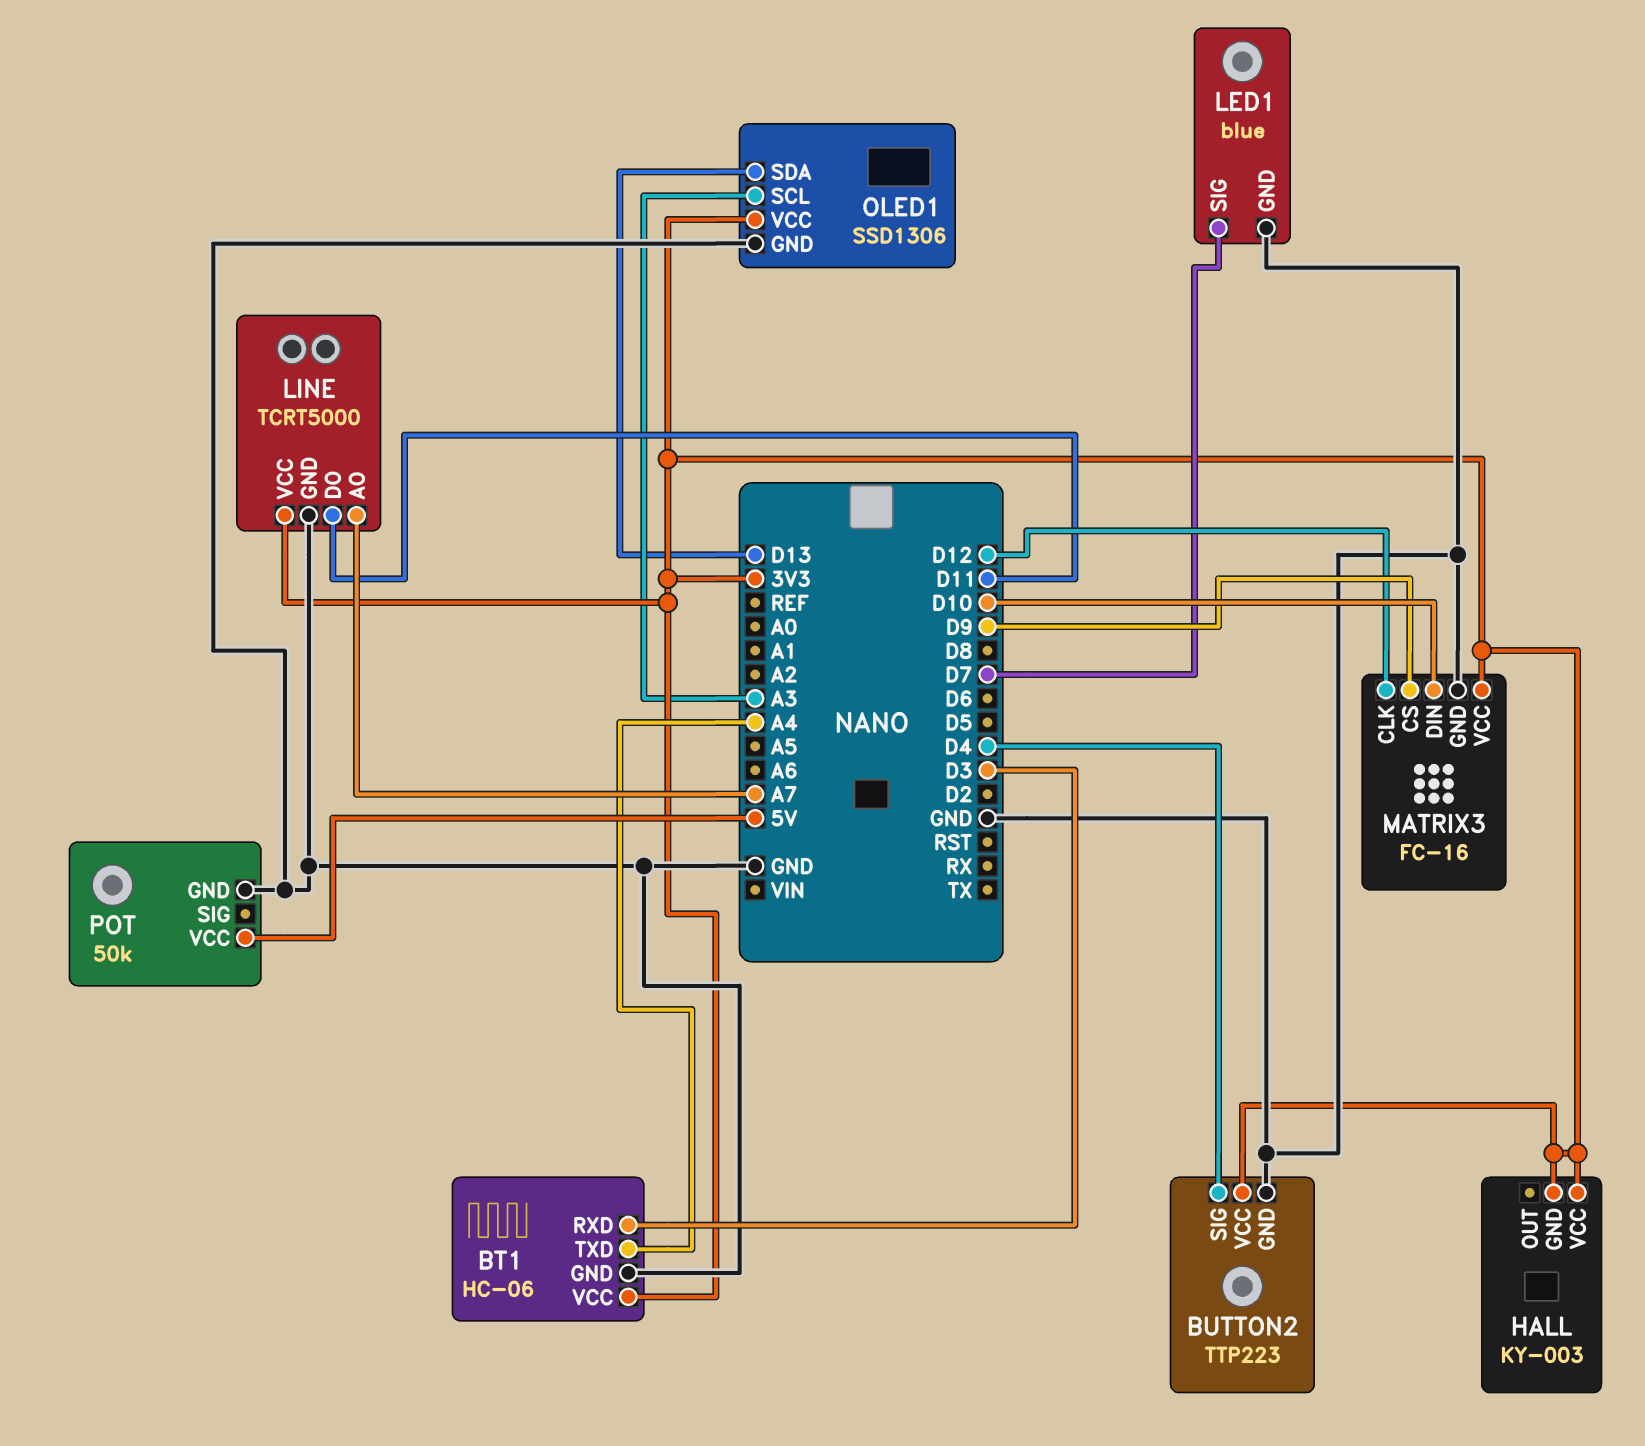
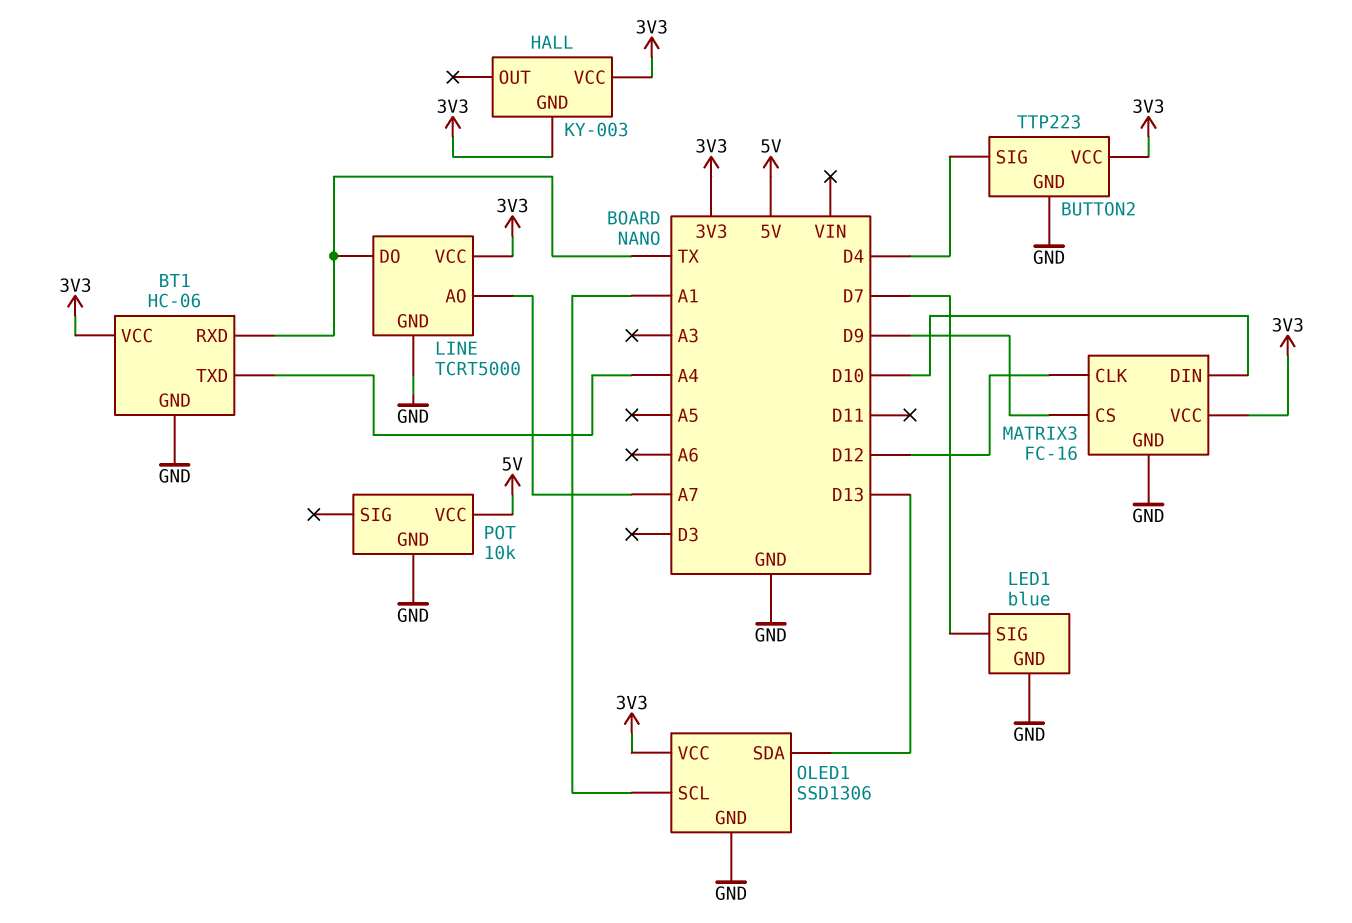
BT1 pin RXD: D3 -> TX
LINE pin DO: D11 -> TX
OLED1 pin SCL: A3 -> A1
POT: 50k -> 10k

